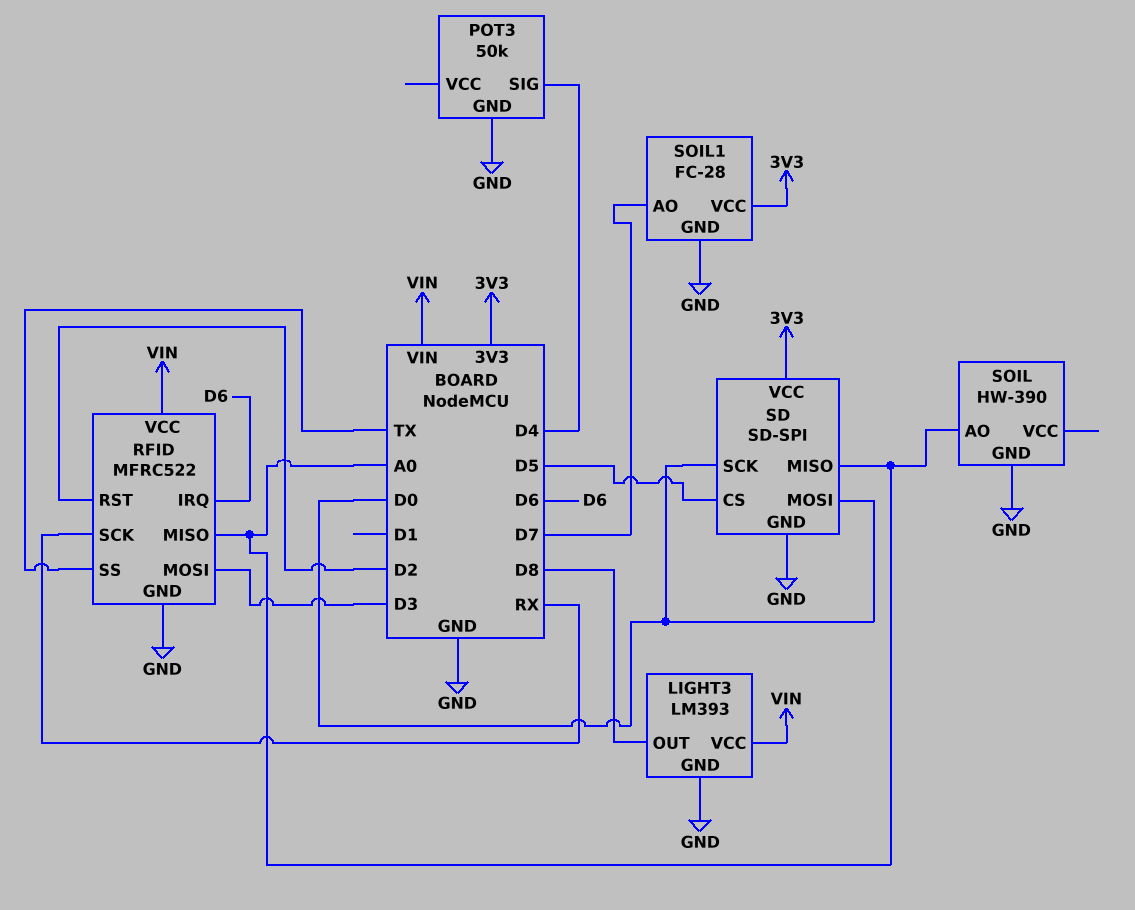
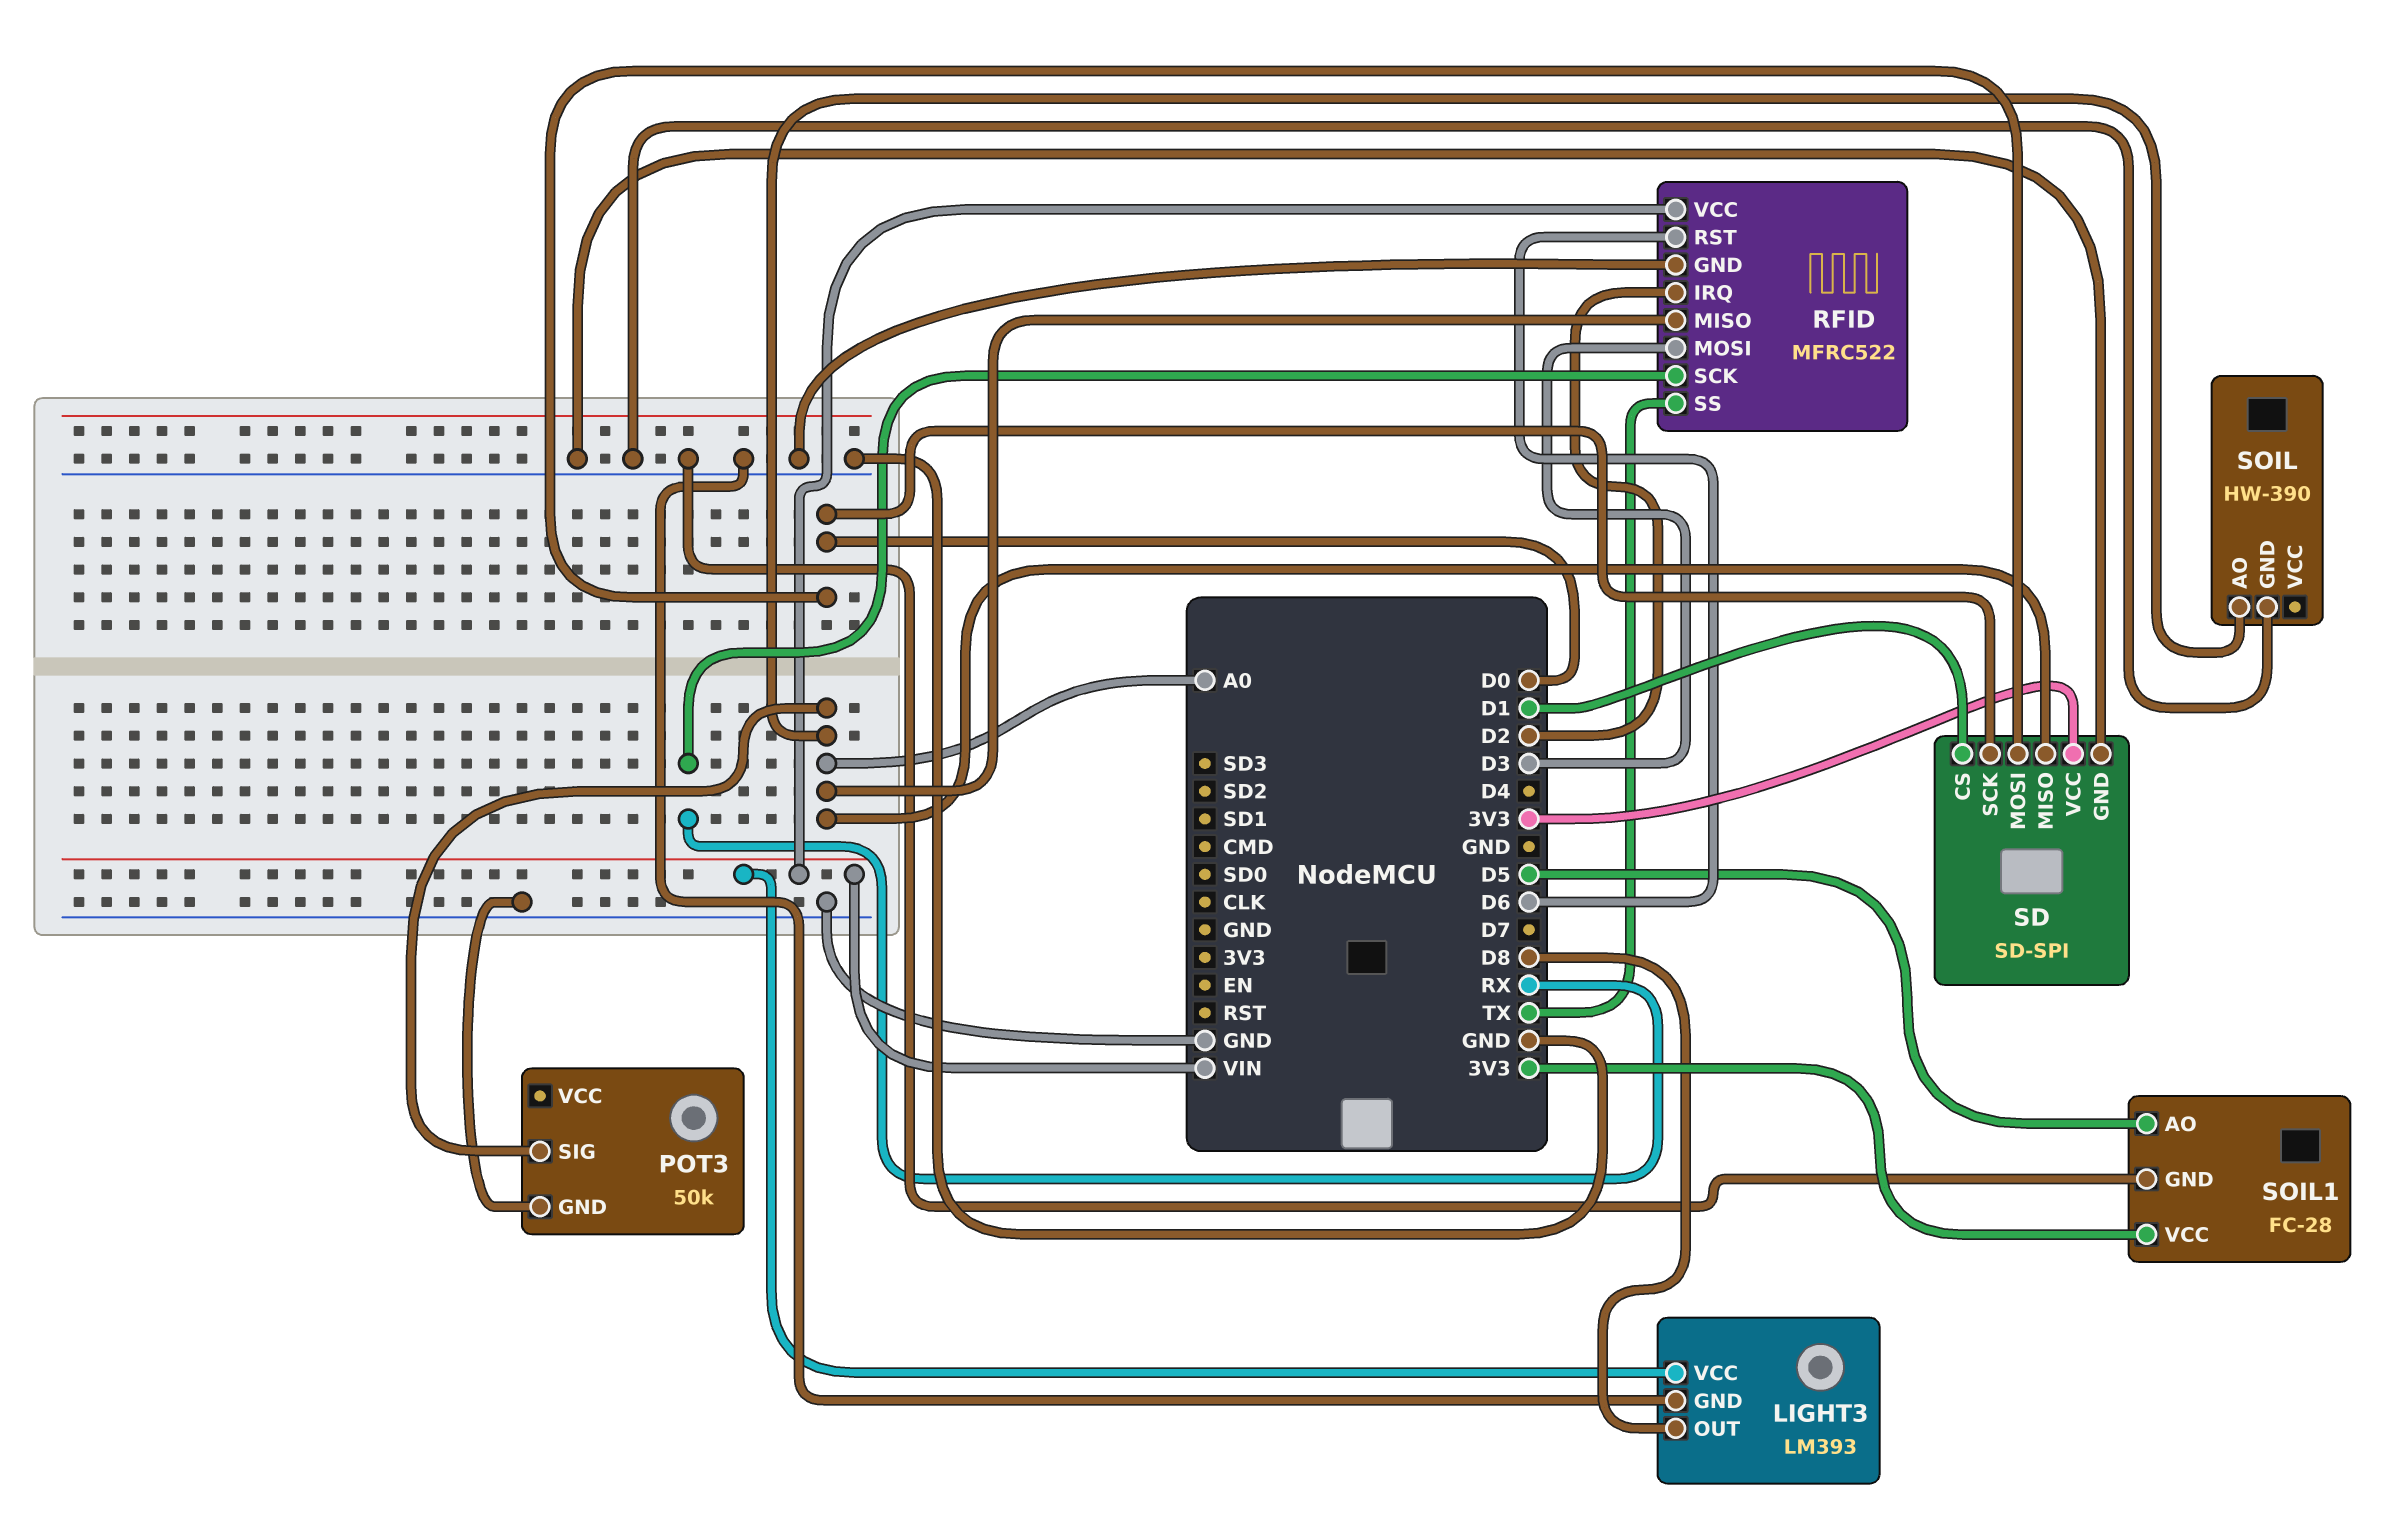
POT3 pin SIG: D4 -> A0
RFID pin IRQ: D6 -> D2
RFID pin RST: D2 -> D6
SD pin CS: D5 -> D1
SOIL1 pin AO: D7 -> D5

